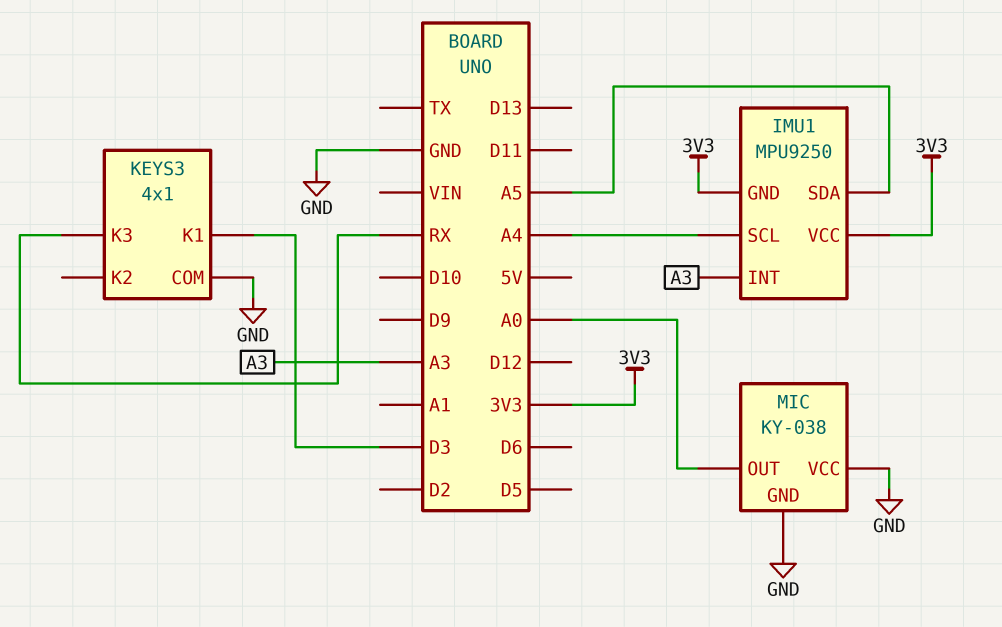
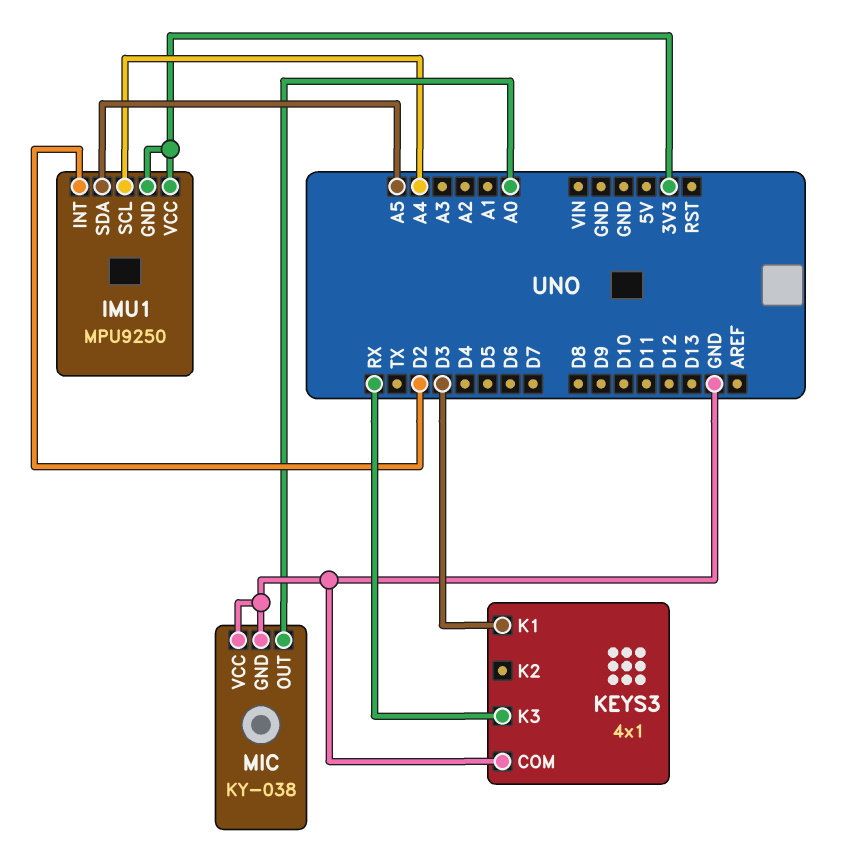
IMU1 pin INT: A3 -> D2

